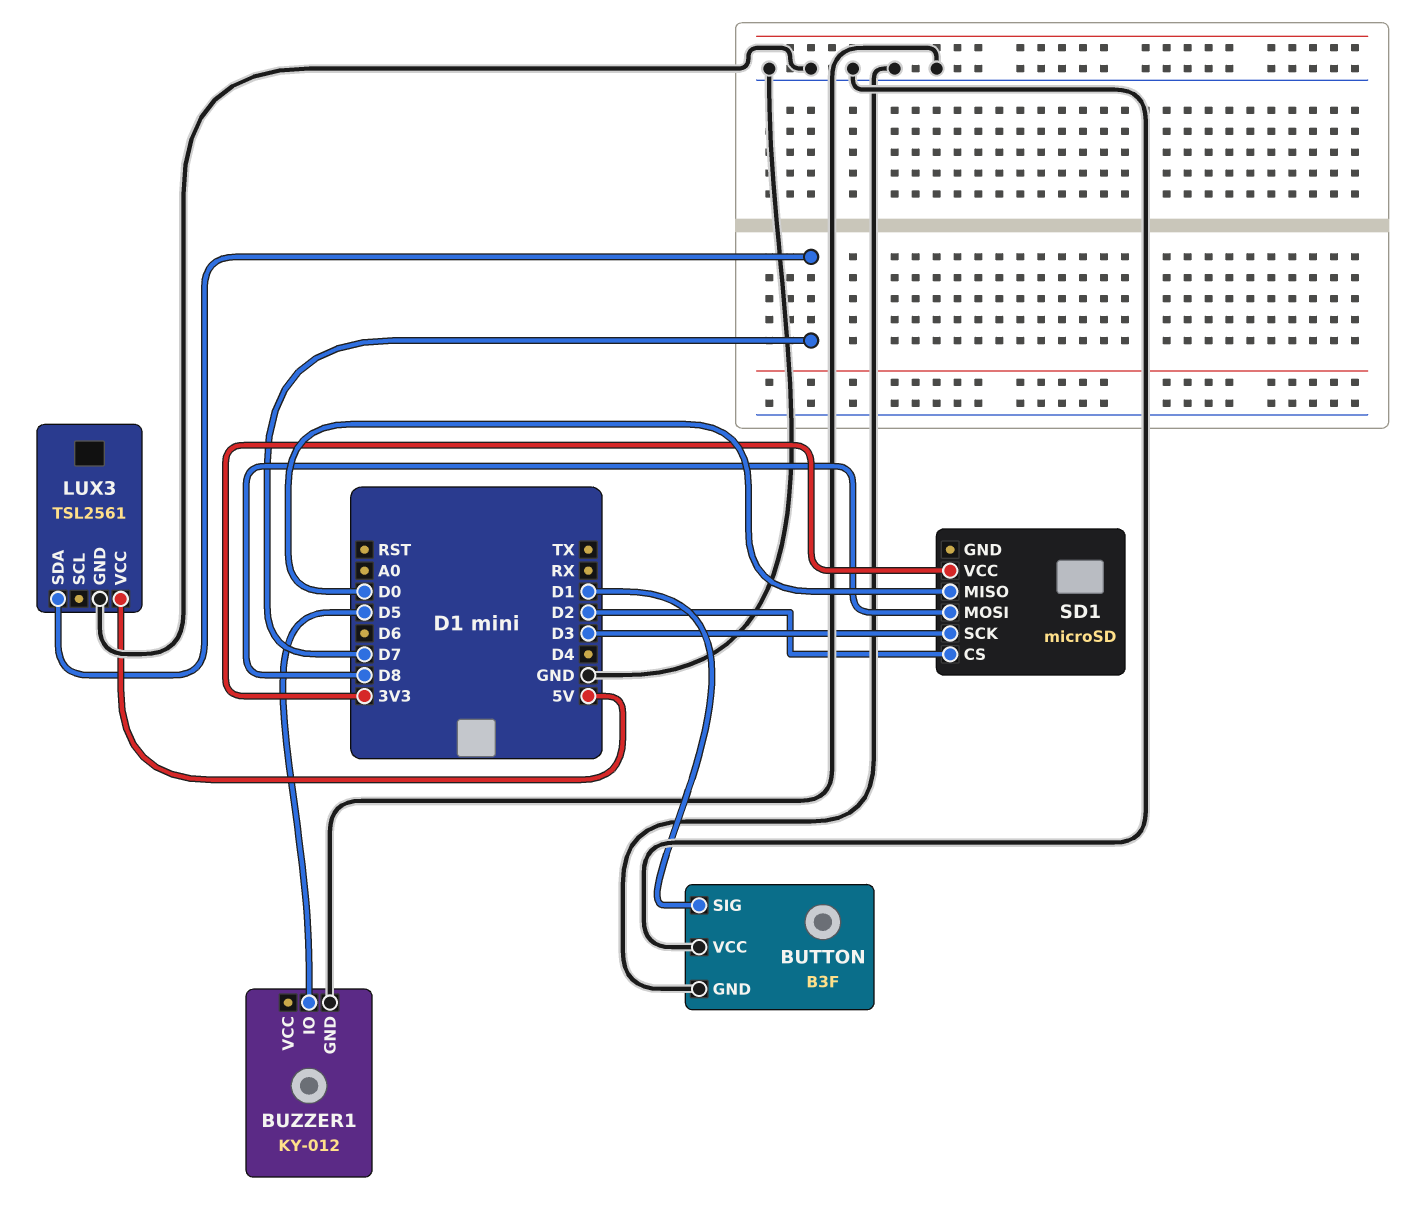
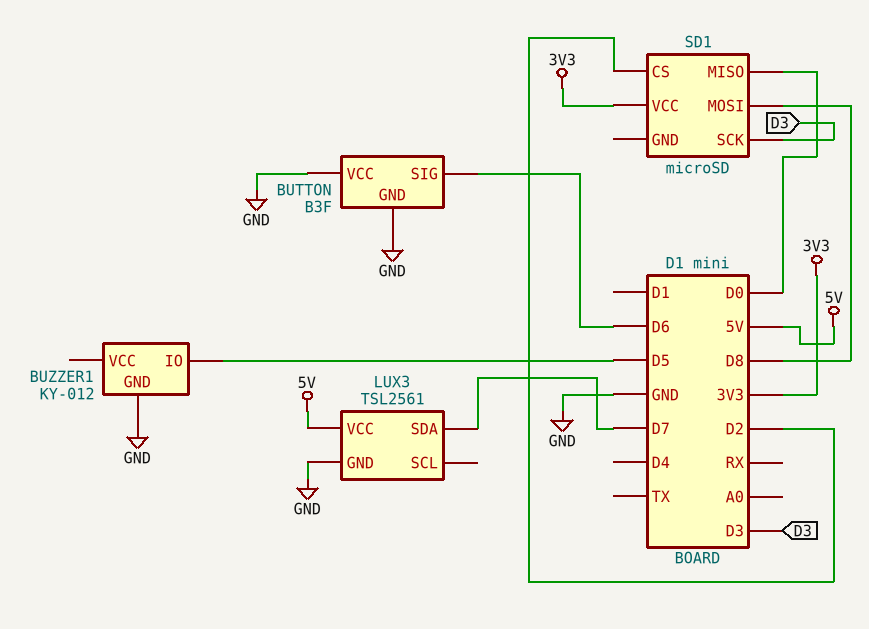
BUTTON pin SIG: D1 -> D6

